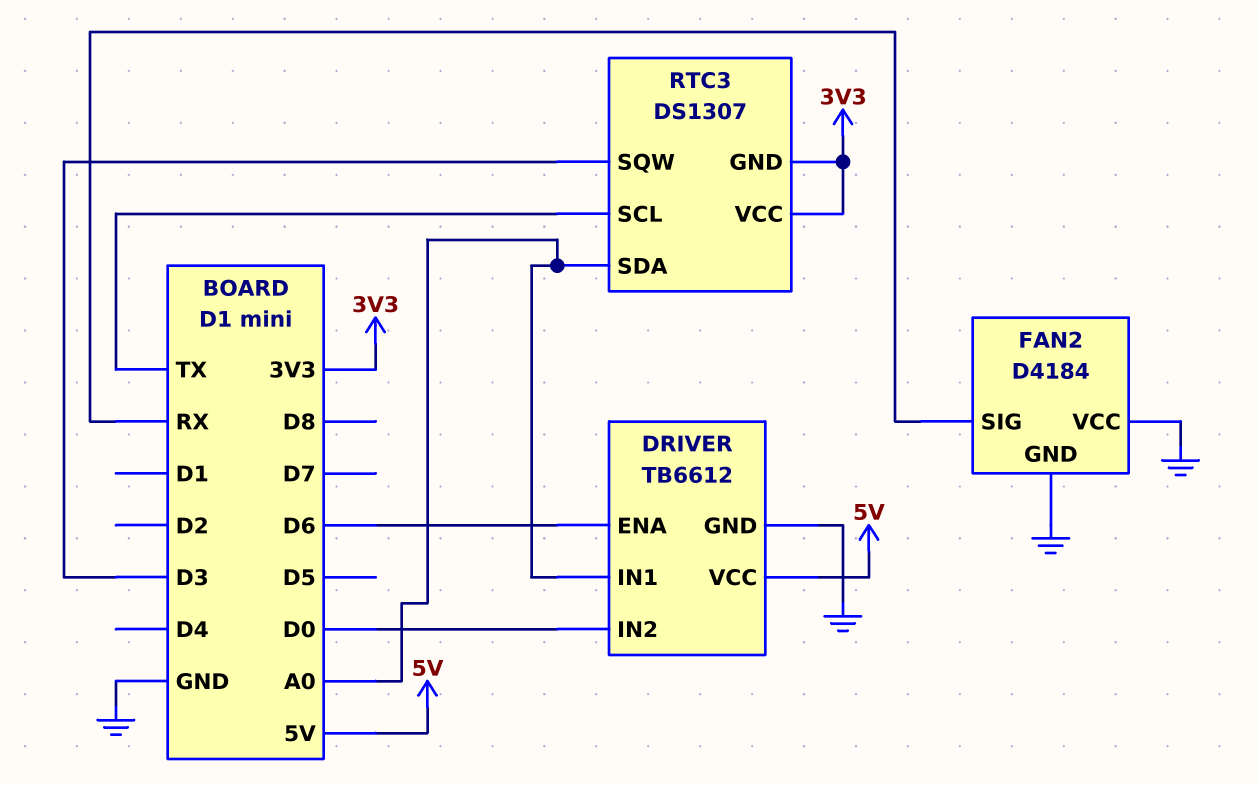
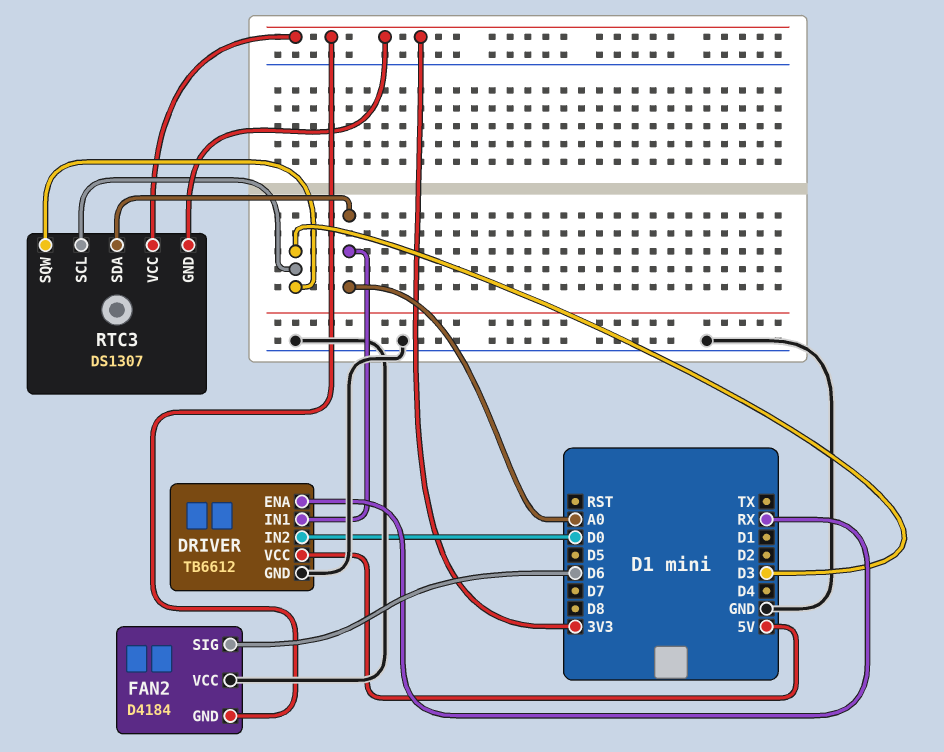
DRIVER pin ENA: D6 -> RX
FAN2 pin GND: GND -> 3V3
FAN2 pin SIG: RX -> D6
RTC3 pin SCL: TX -> D3

